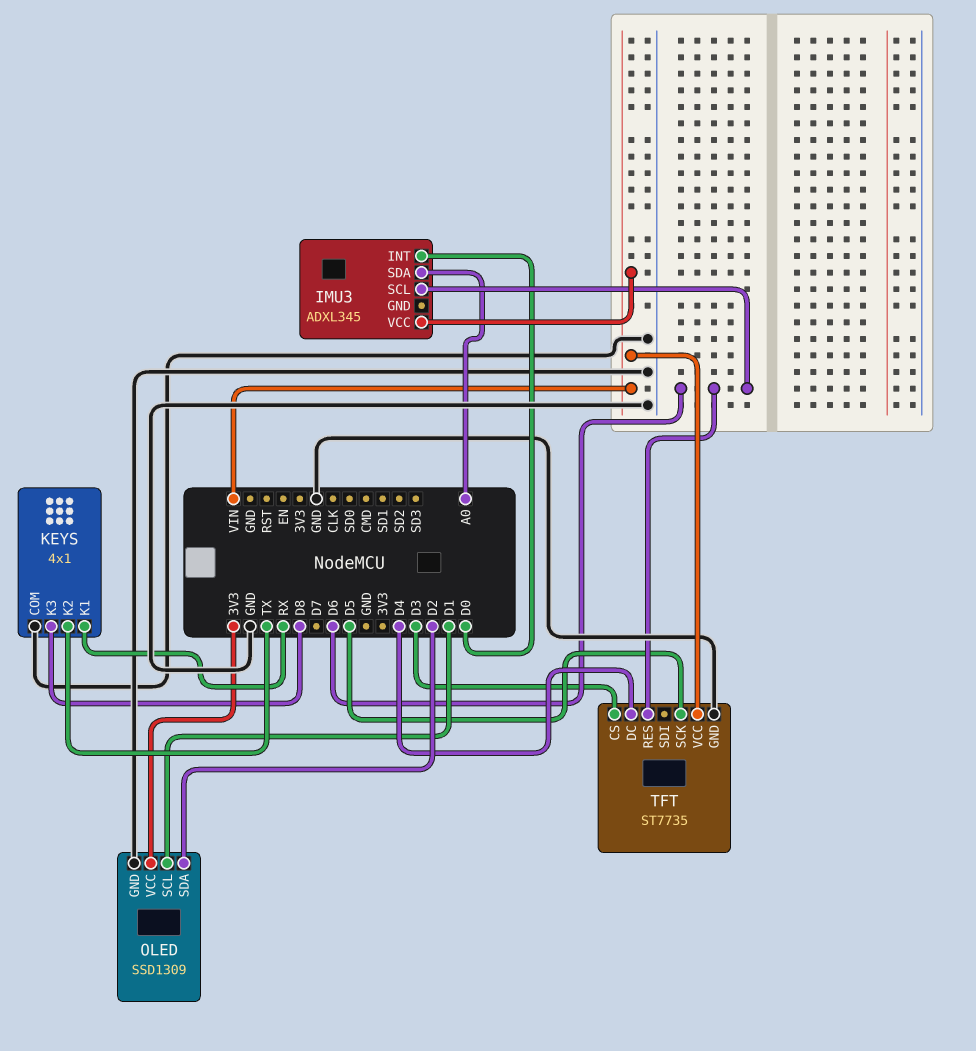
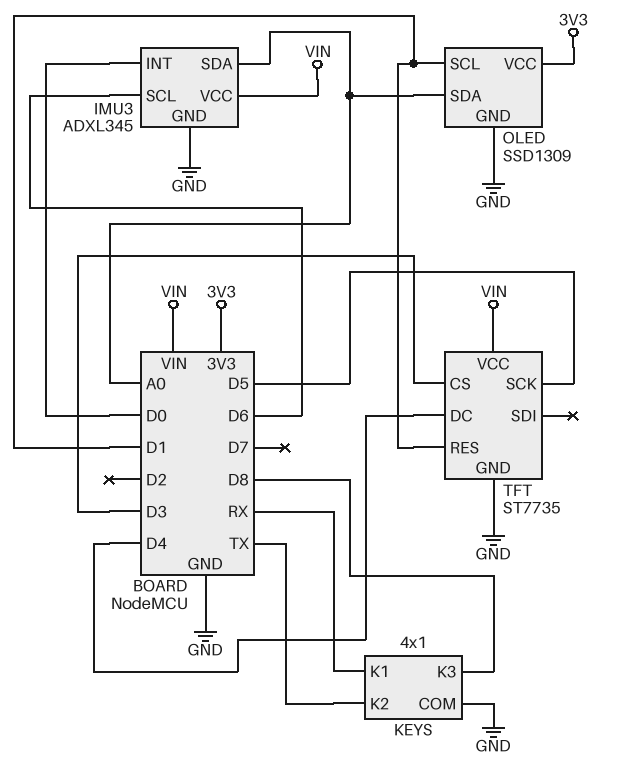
IMU3 pin GND: none -> GND
OLED pin SDA: D2 -> A0
TFT pin RES: D6 -> D1

